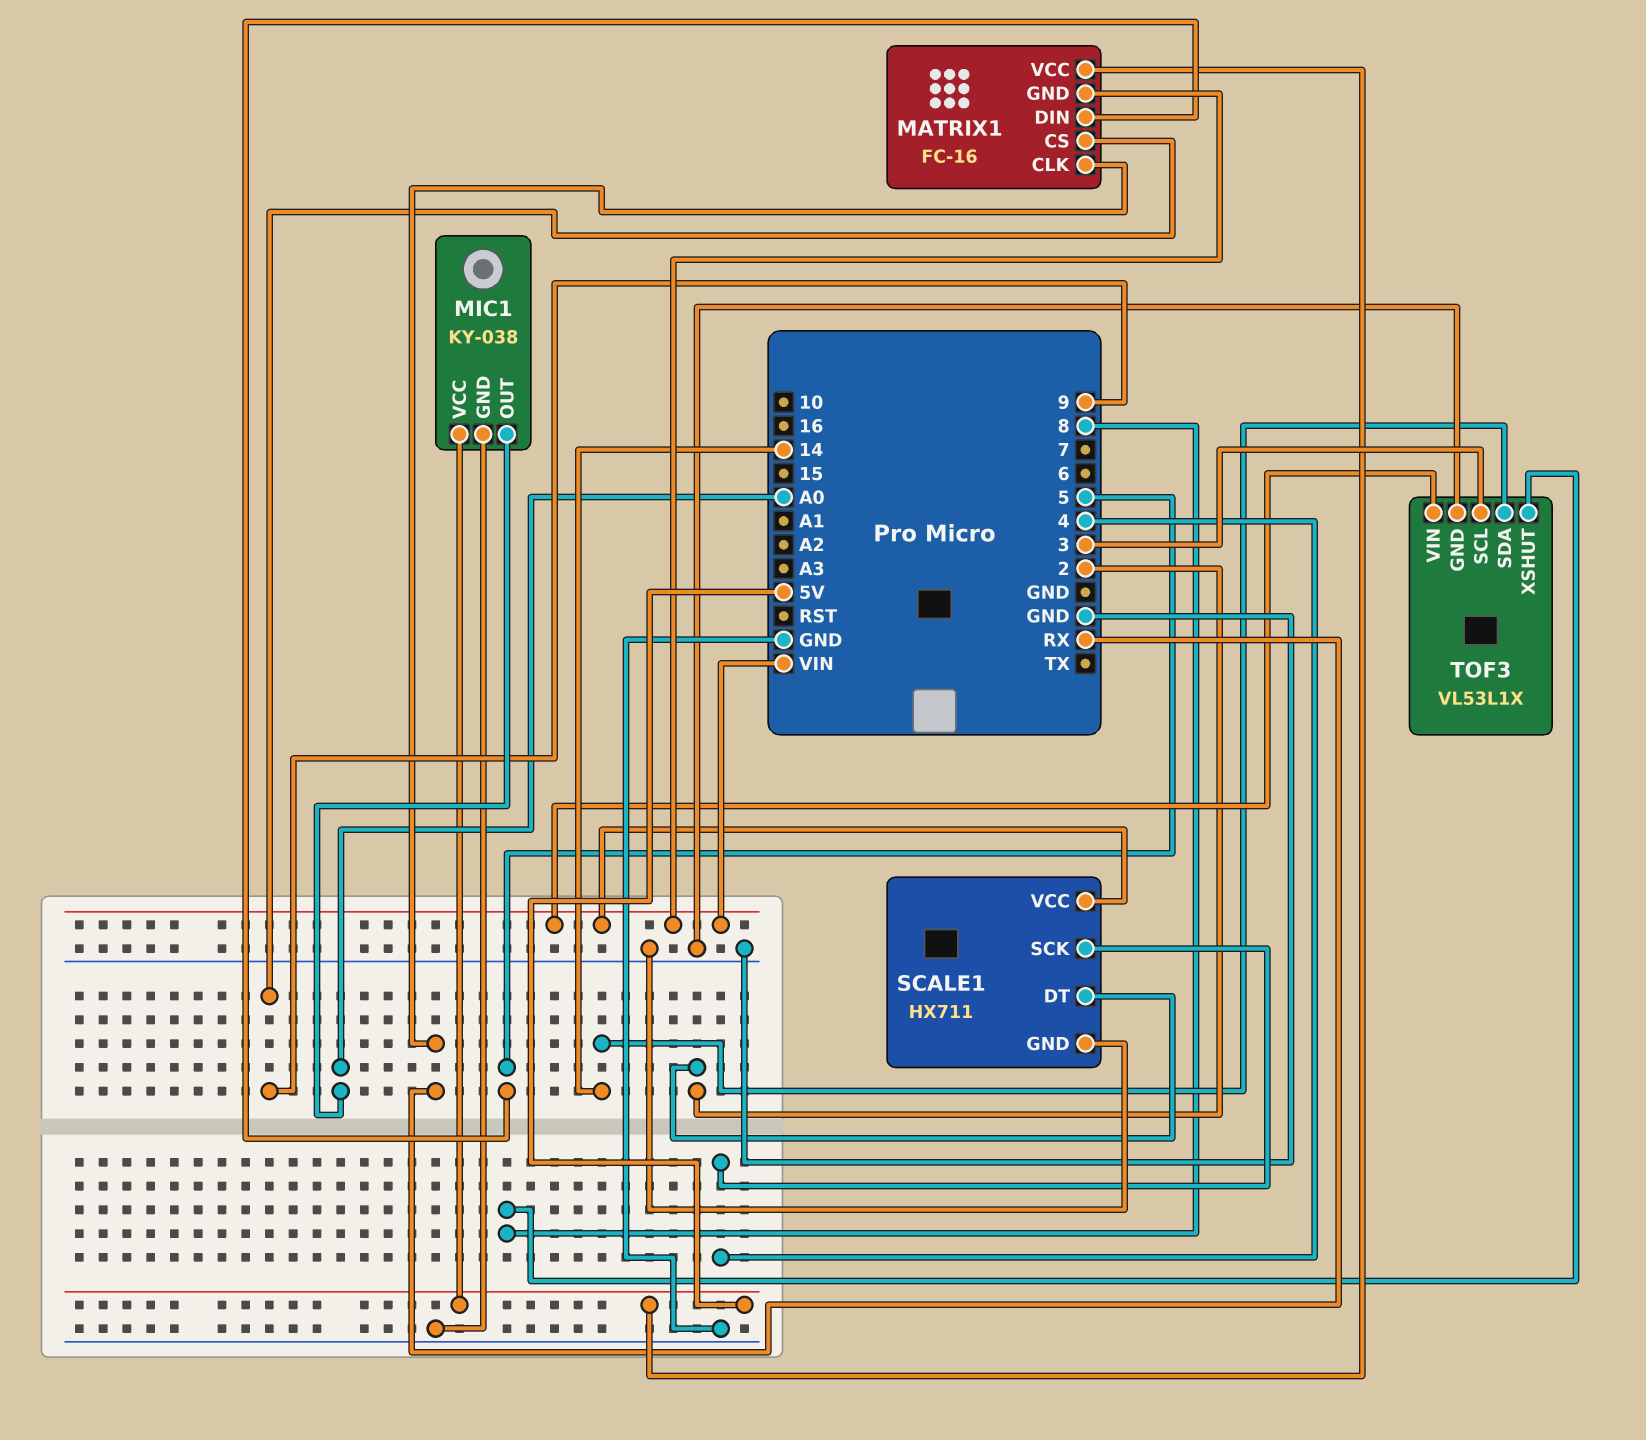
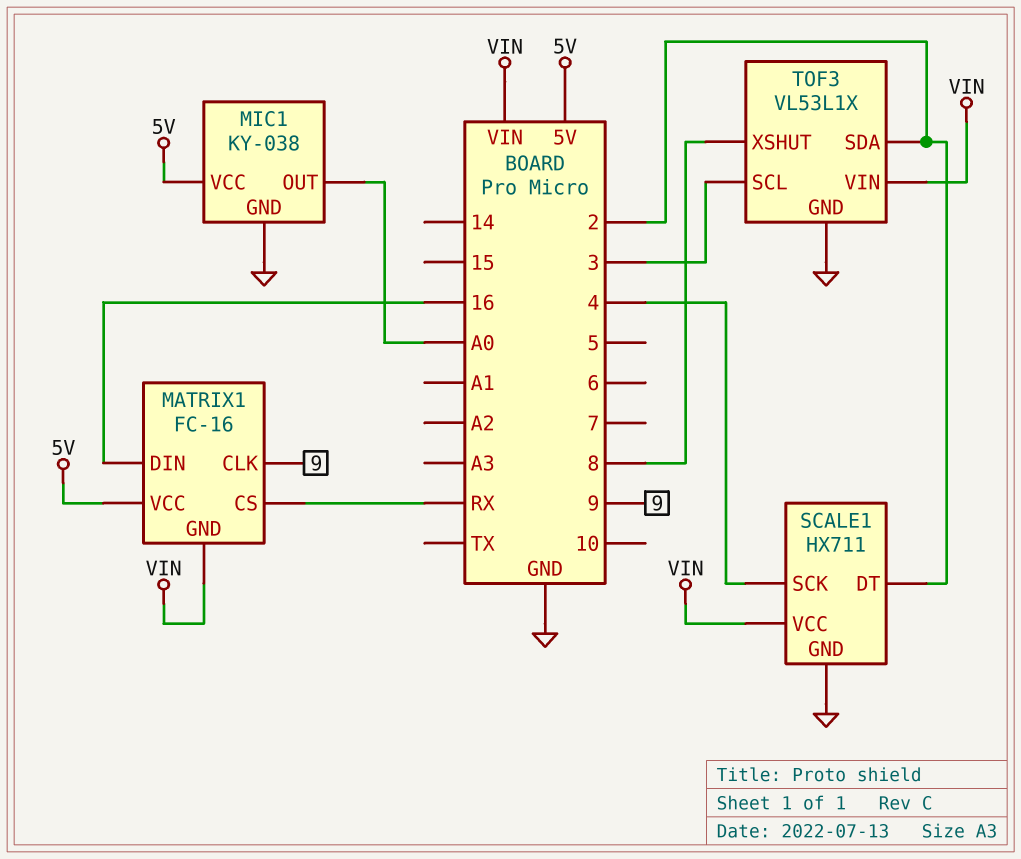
MATRIX1 pin CLK: RX -> 9
MATRIX1 pin CS: 9 -> RX
MATRIX1 pin DIN: 5 -> 16
TOF3 pin SDA: 14 -> 2

